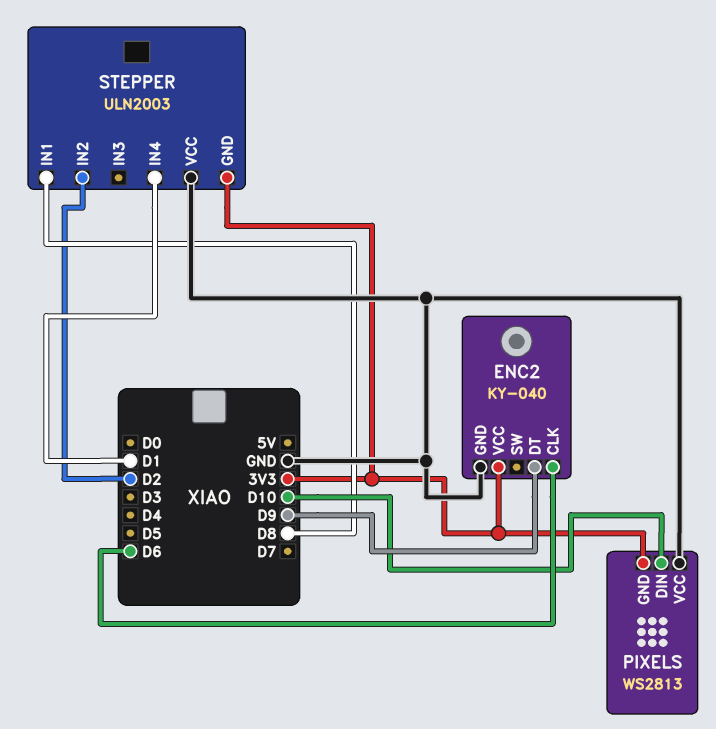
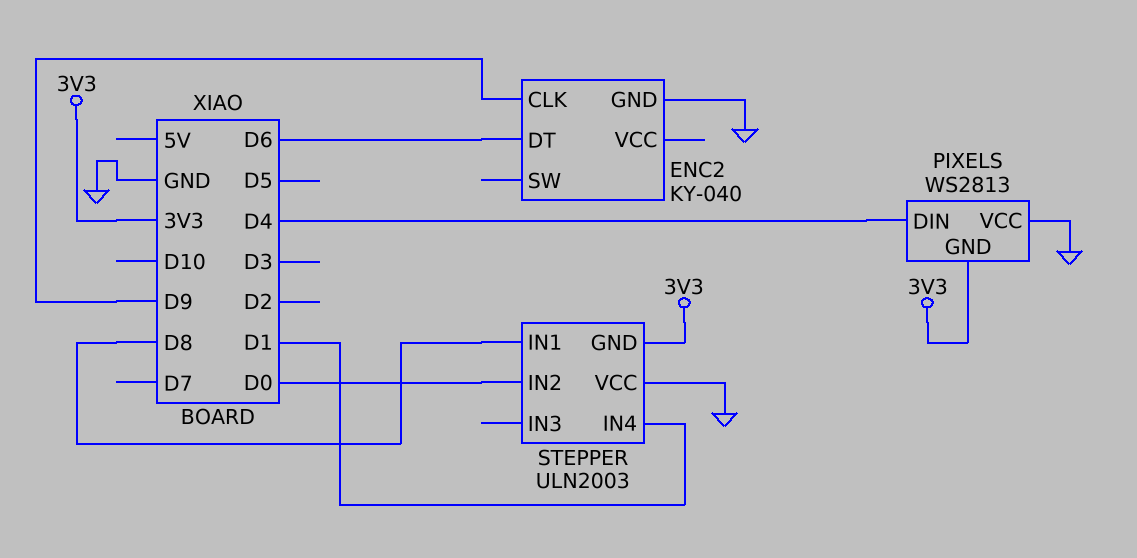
ENC2 pin CLK: D6 -> D9
ENC2 pin DT: D9 -> D6
ENC2 pin VCC: 3V3 -> none
PIXELS pin DIN: D10 -> D4
STEPPER pin IN2: D2 -> D0

